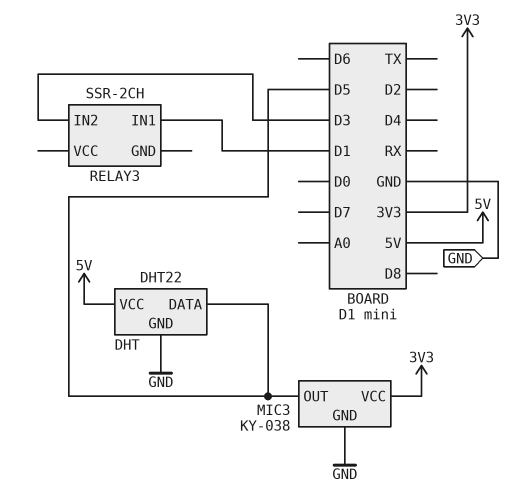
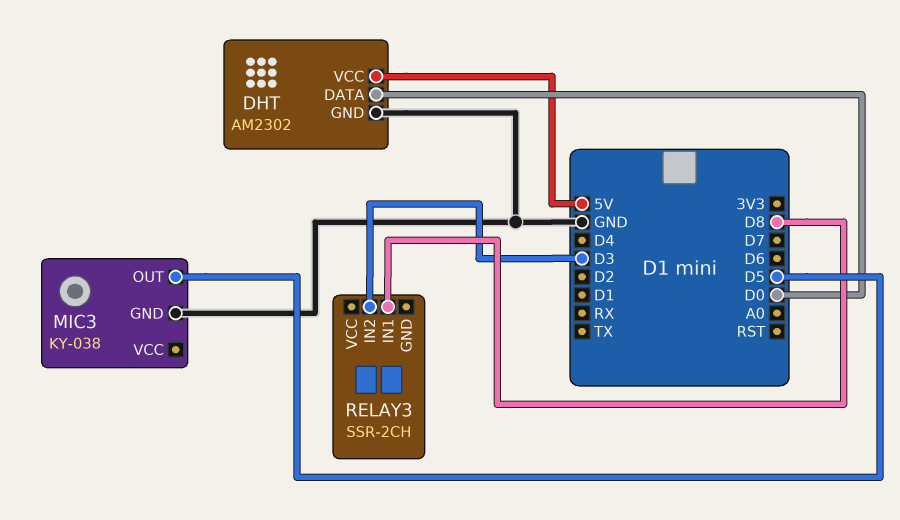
DHT: DHT22 -> AM2302
DHT pin DATA: D5 -> D0
MIC3 pin VCC: 3V3 -> none
RELAY3 pin IN1: D1 -> D8

